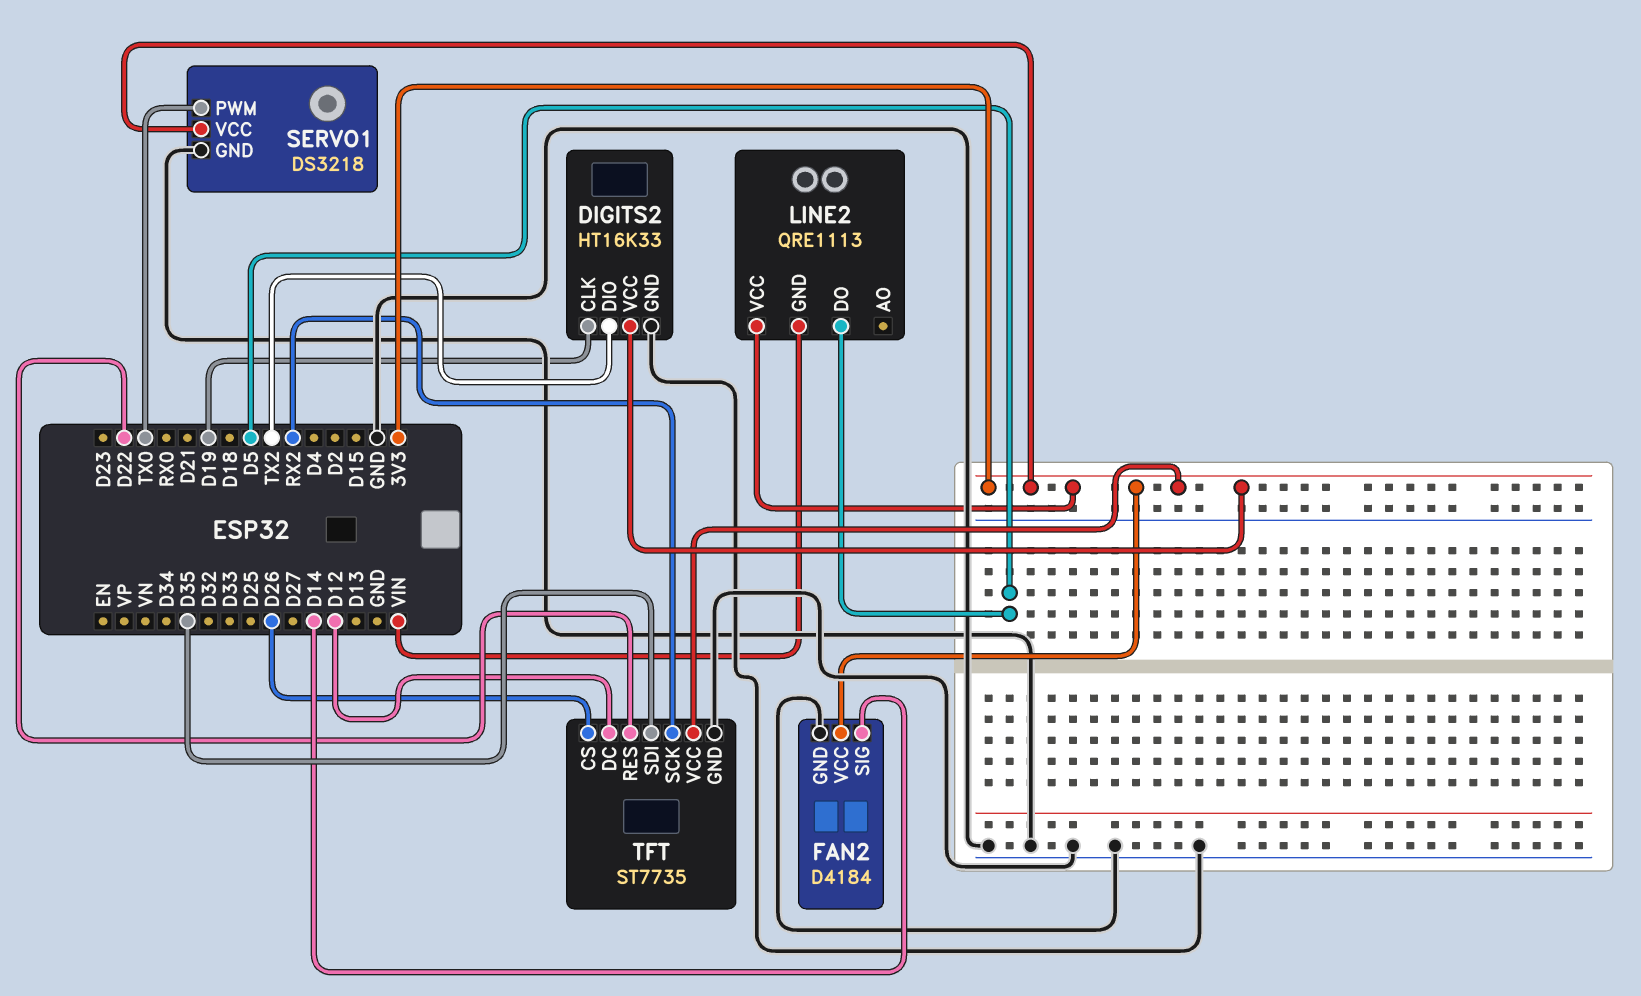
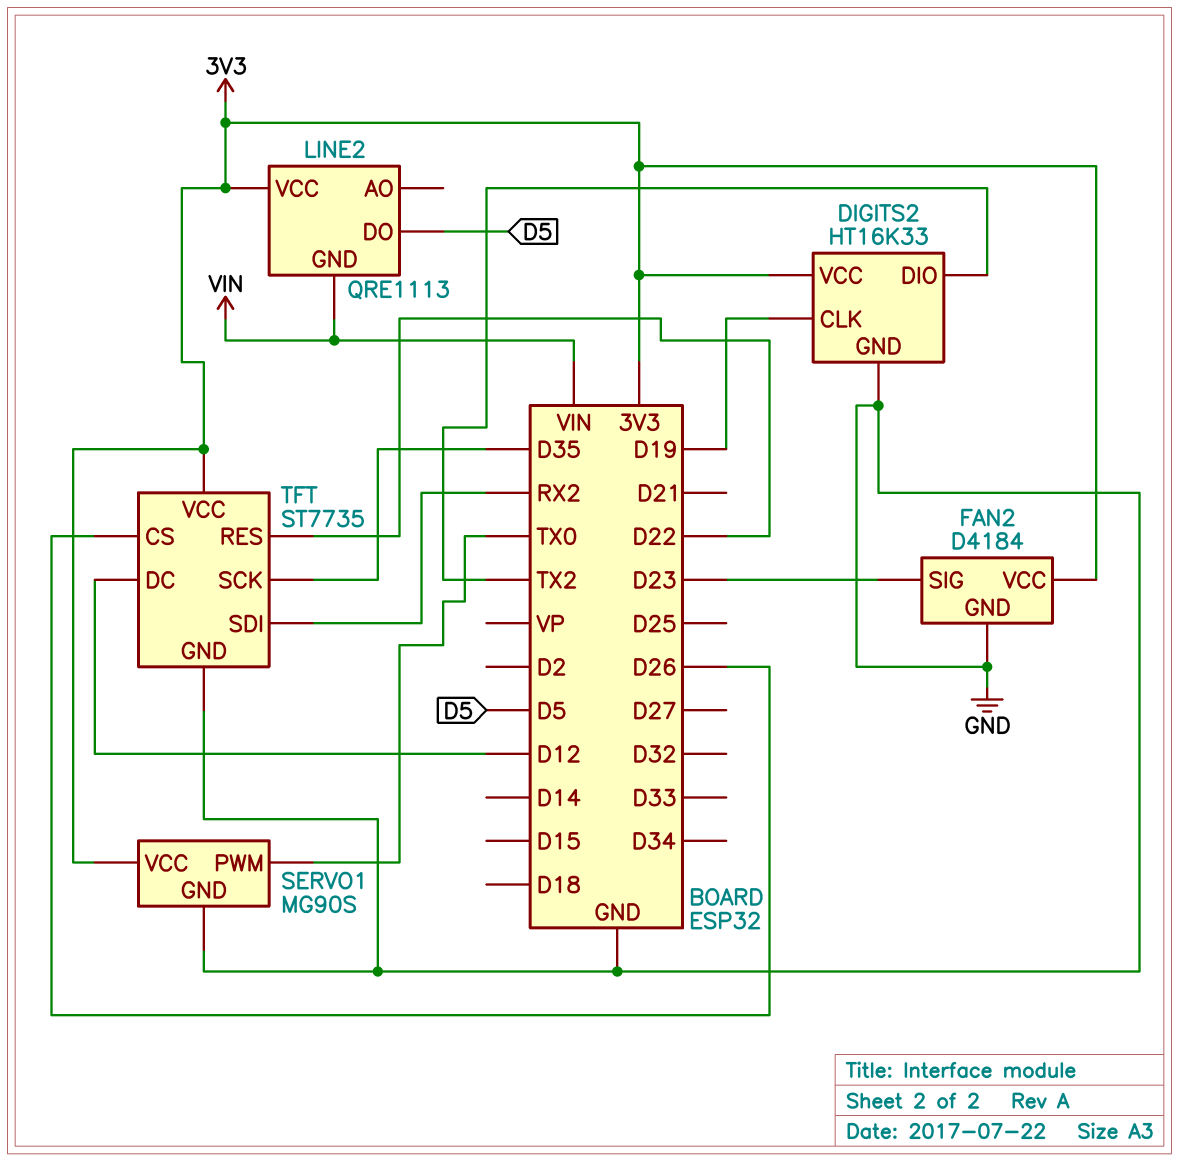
FAN2 pin SIG: D14 -> D23
SERVO1: DS3218 -> MG90S
TFT pin SCK: RX2 -> D35
TFT pin SDI: D35 -> RX2

